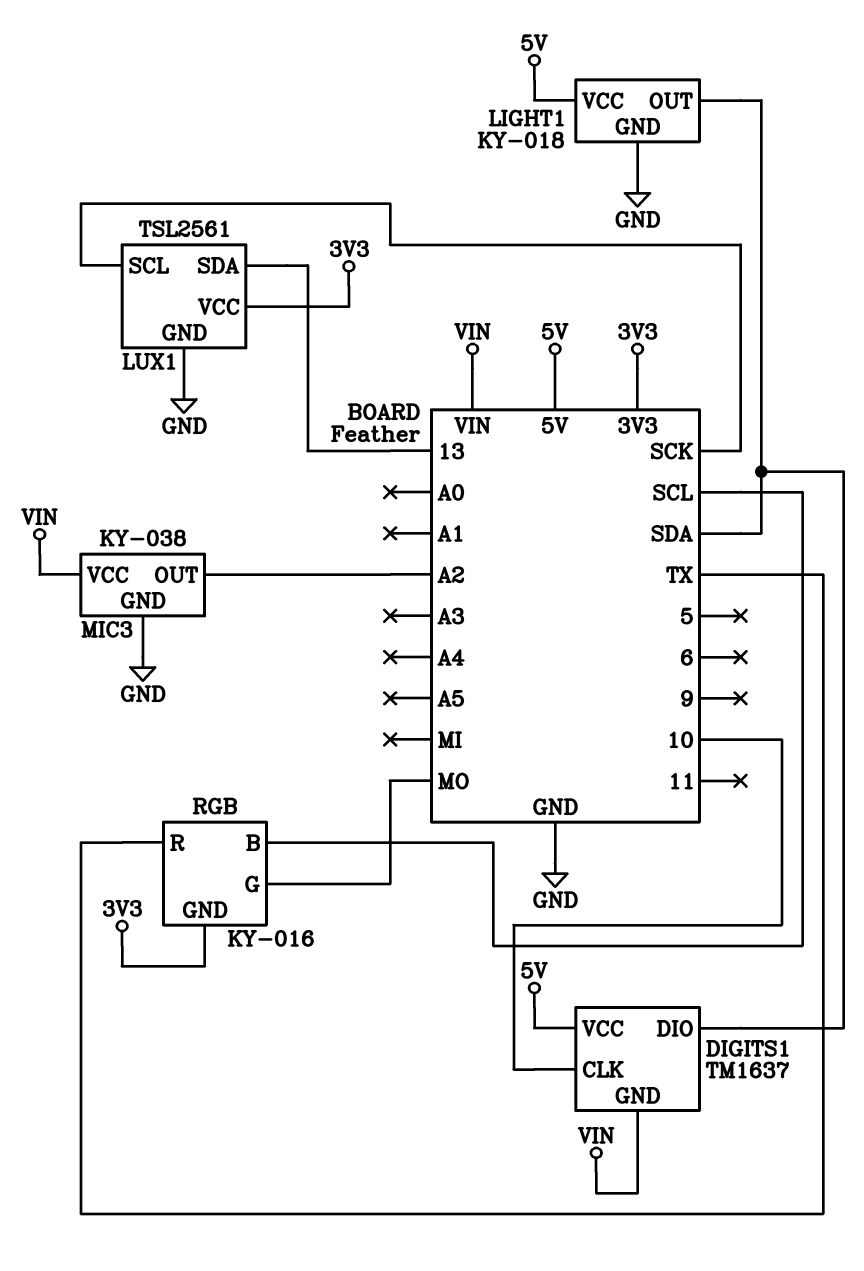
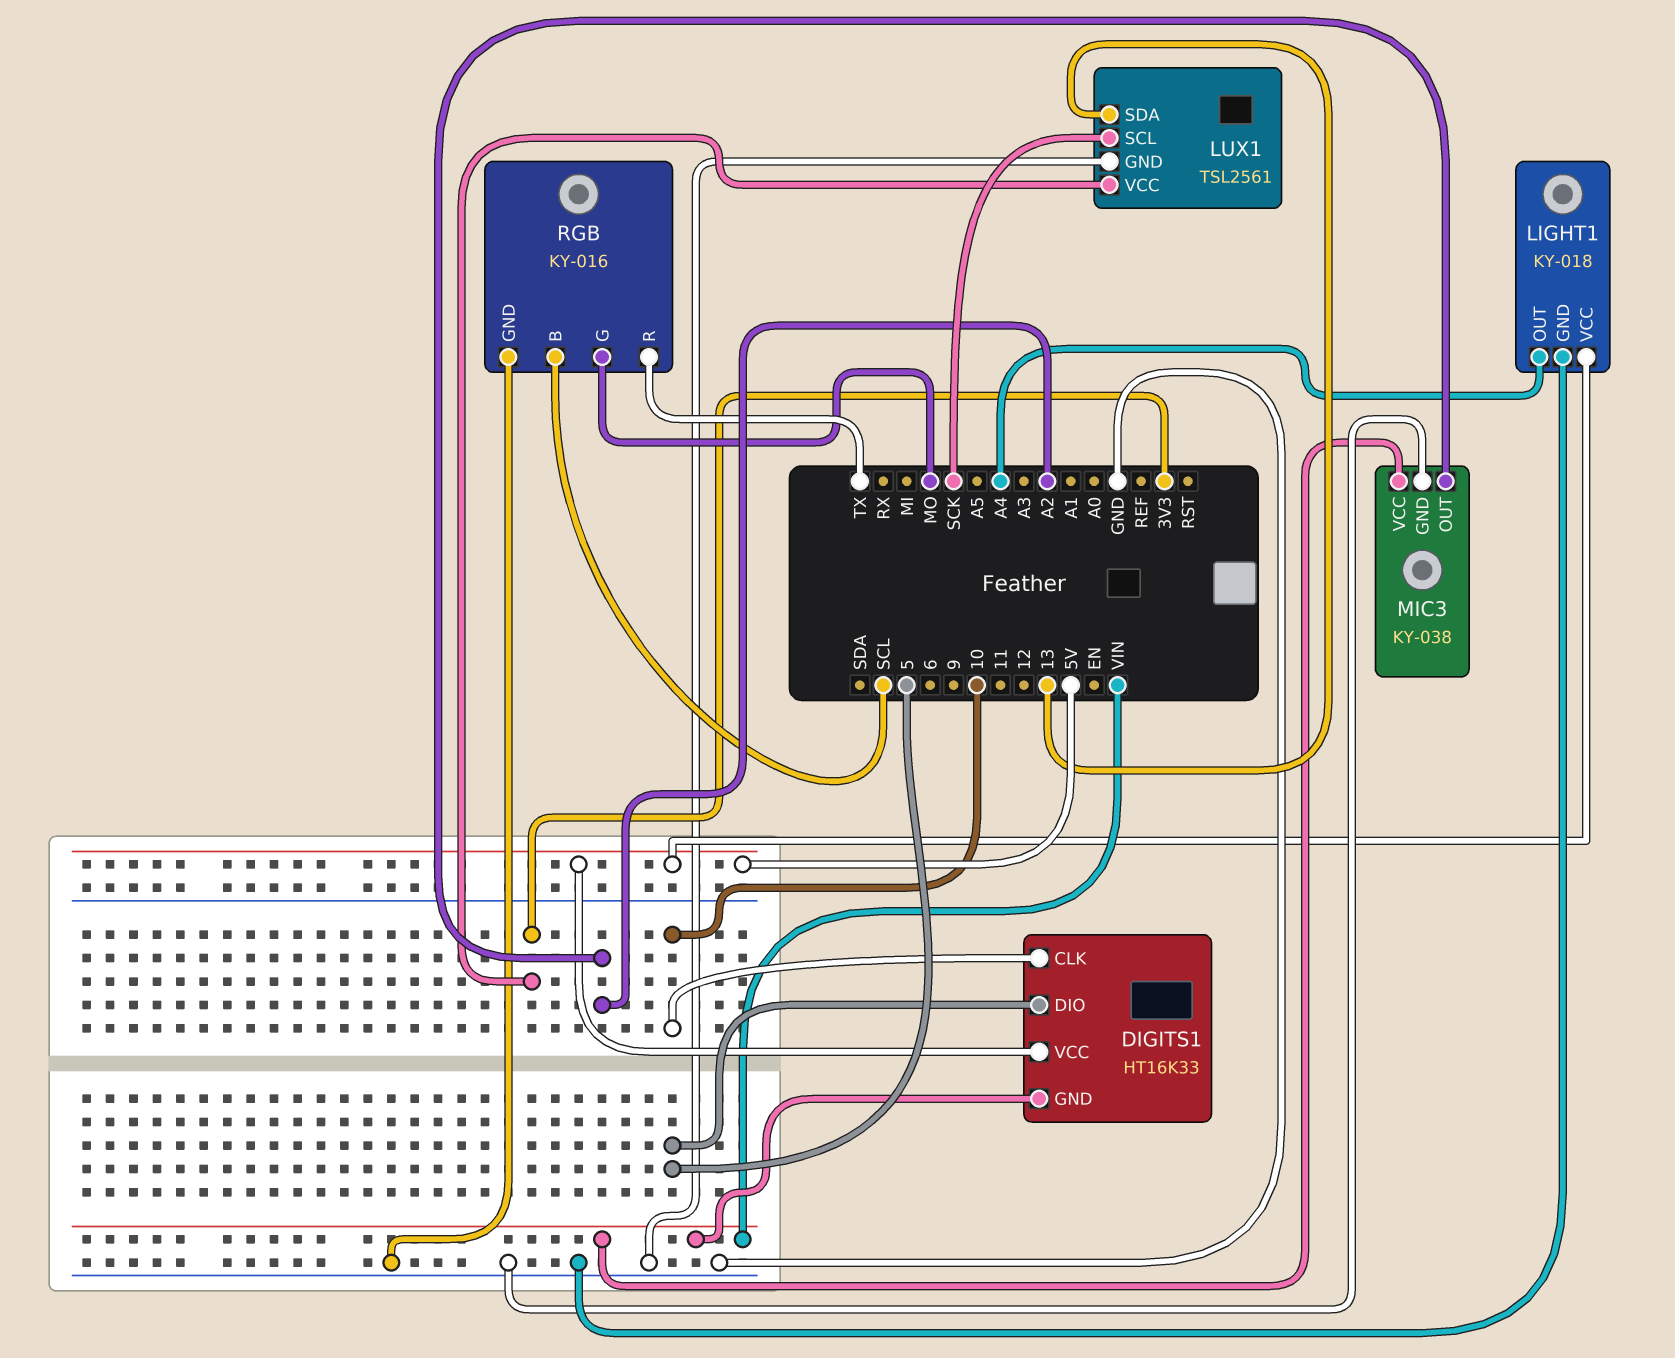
DIGITS1: TM1637 -> HT16K33
DIGITS1 pin DIO: SDA -> 5
LIGHT1 pin OUT: SDA -> A4
RGB pin GND: 3V3 -> GND

